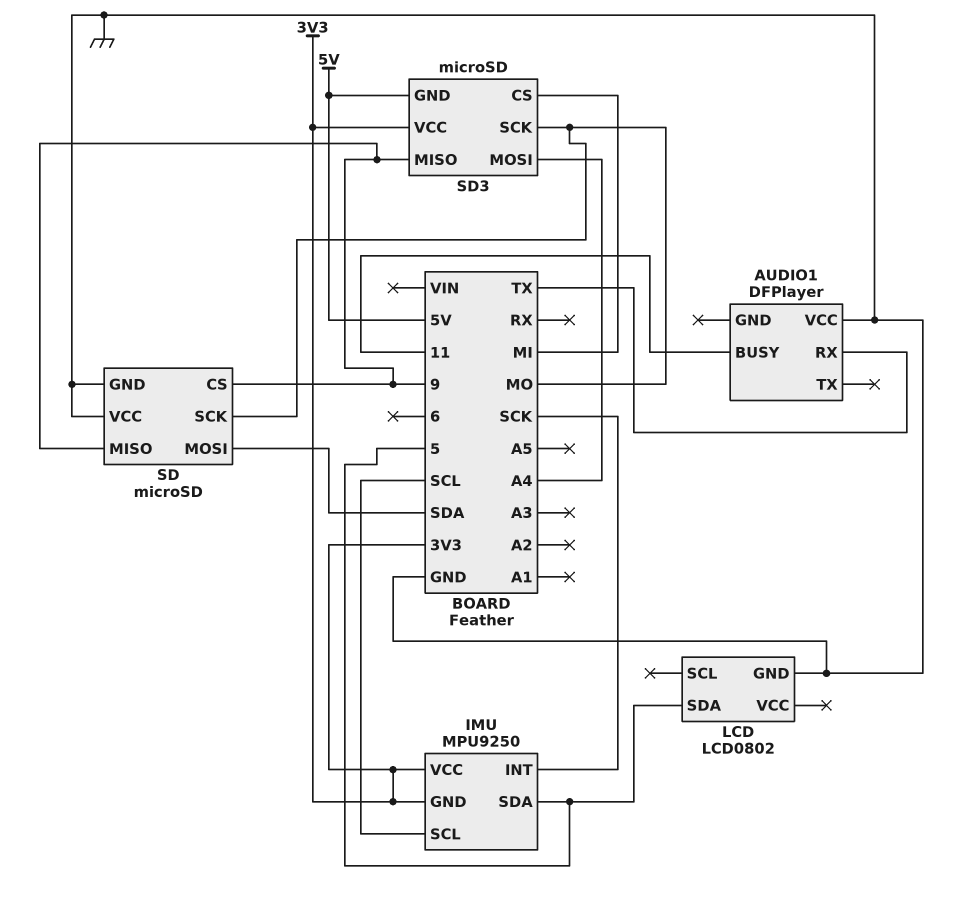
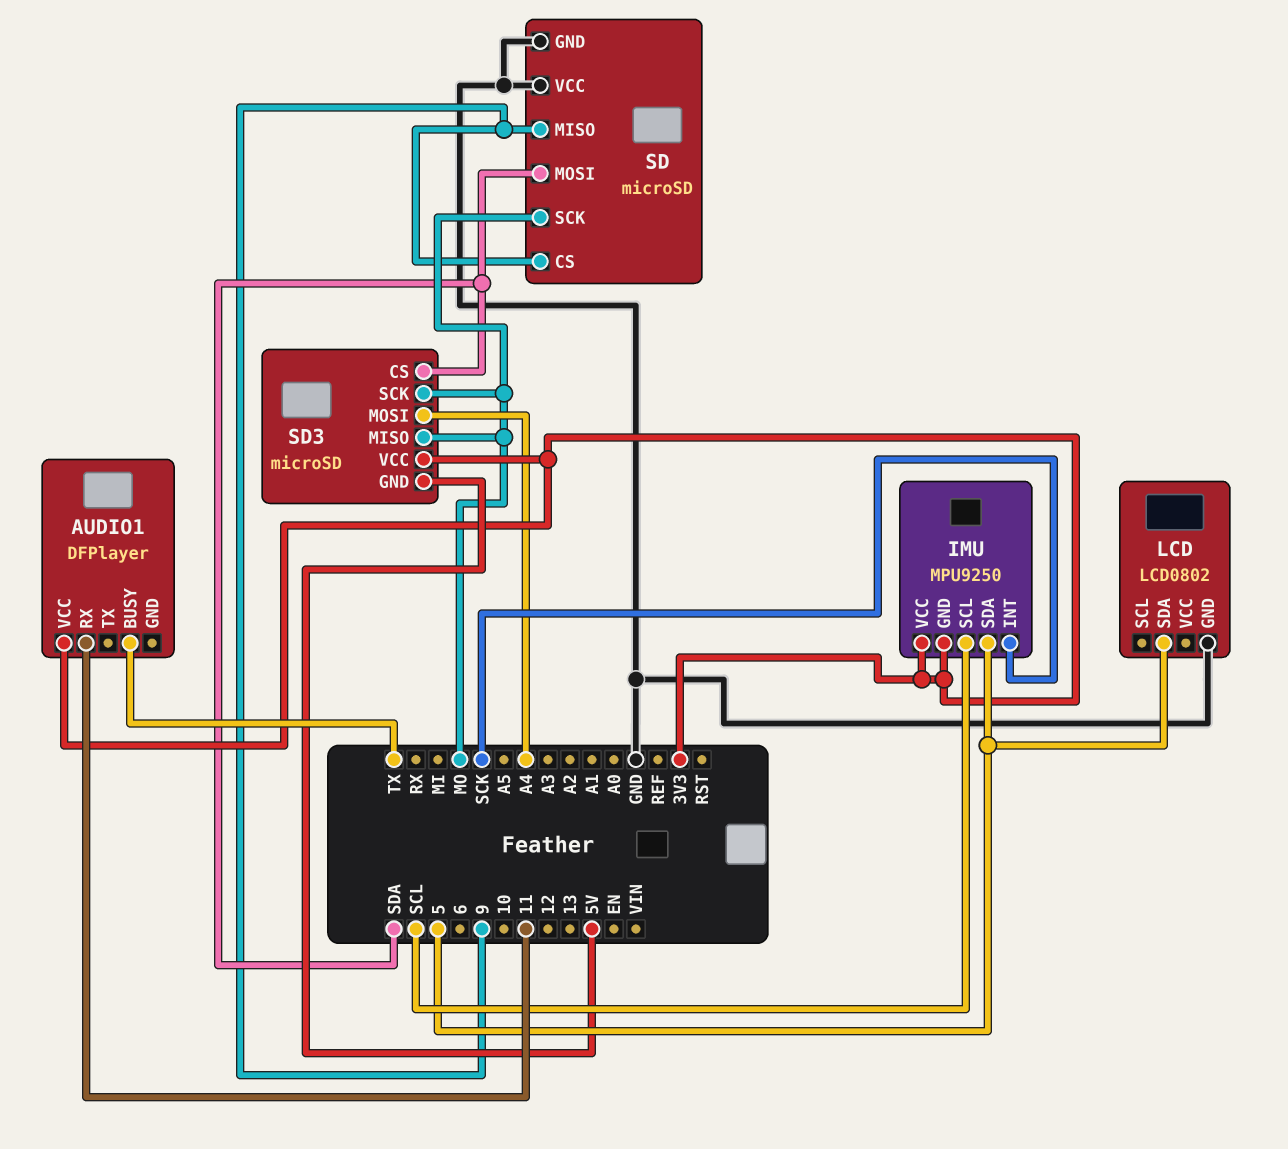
AUDIO1 pin BUSY: 11 -> TX
AUDIO1 pin RX: TX -> 11
AUDIO1 pin VCC: GND -> 3V3
SD3 pin CS: MI -> SDA
SD3 pin MISO: 9 -> MO

